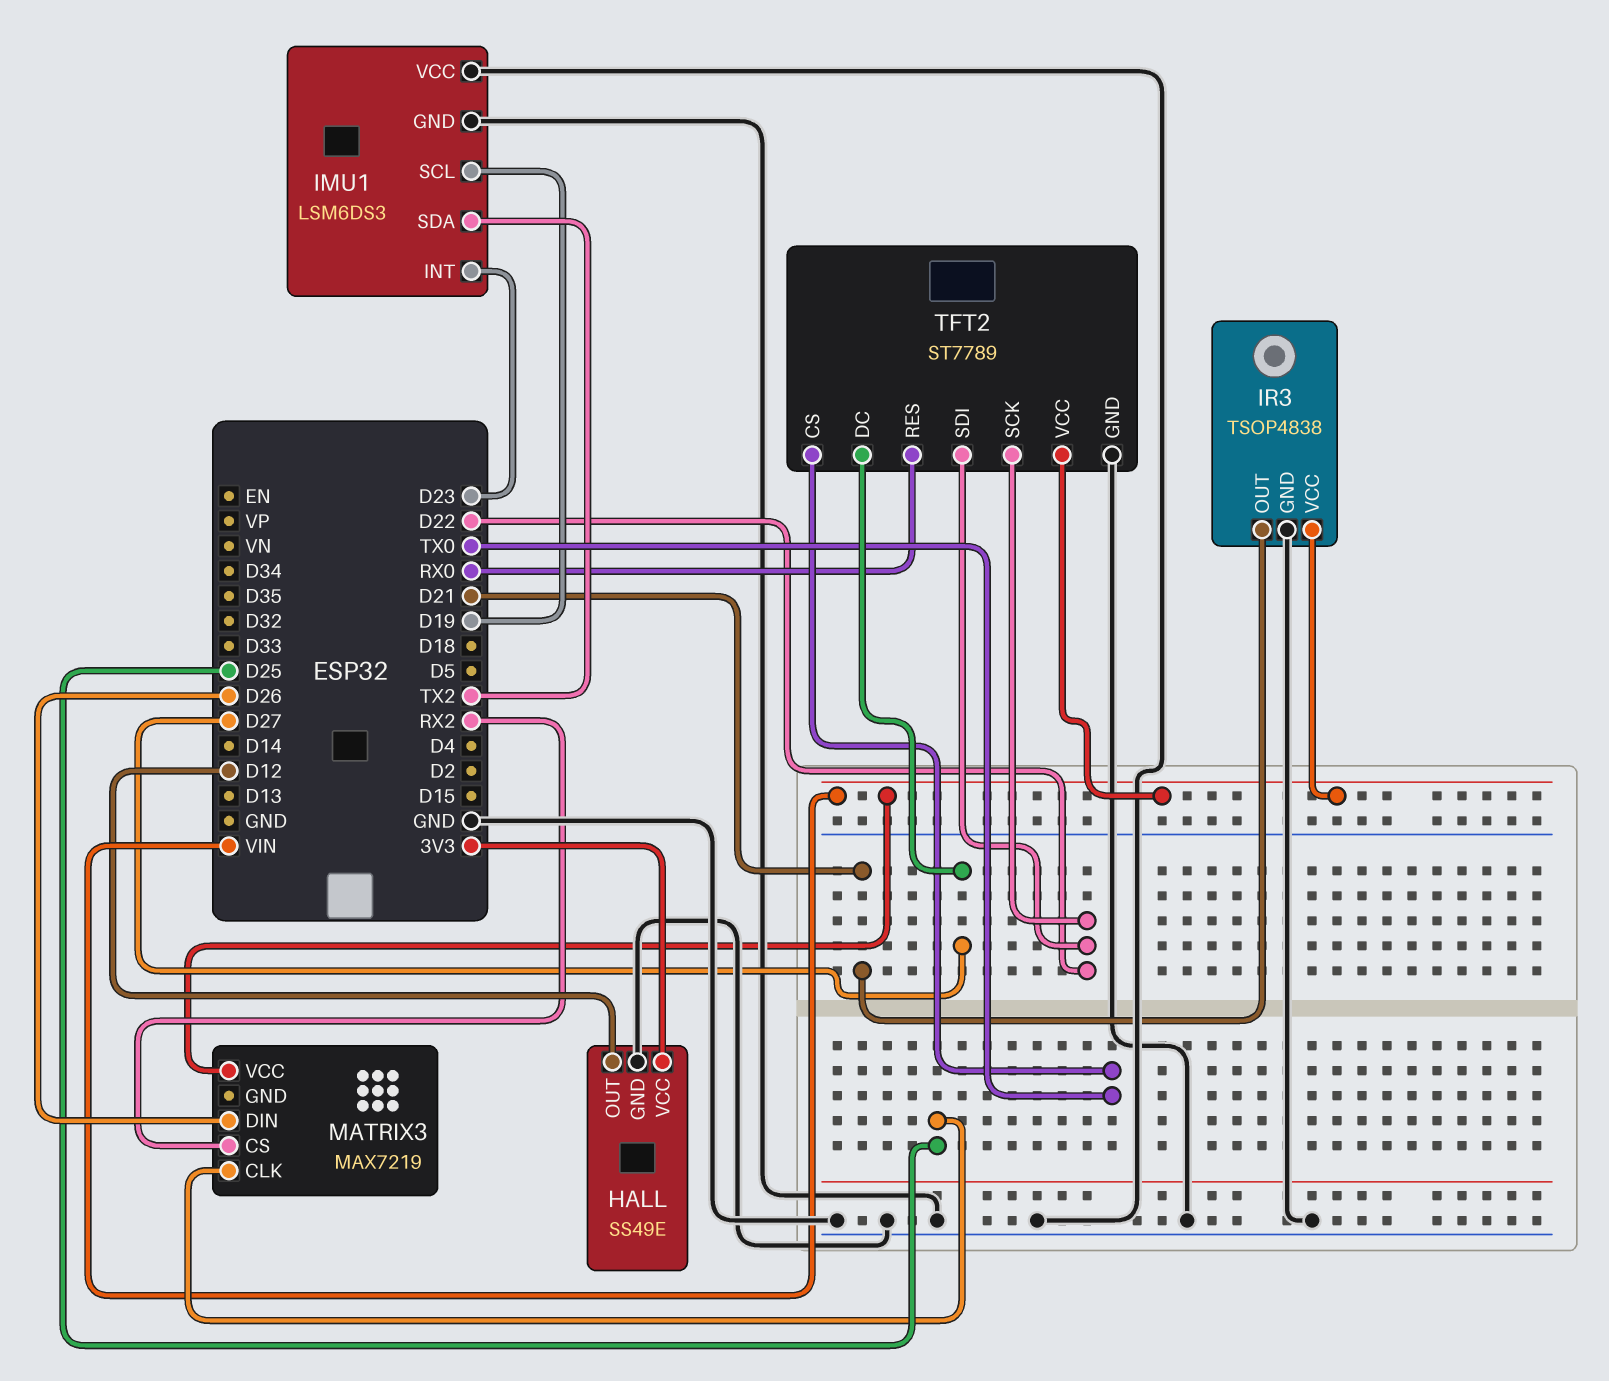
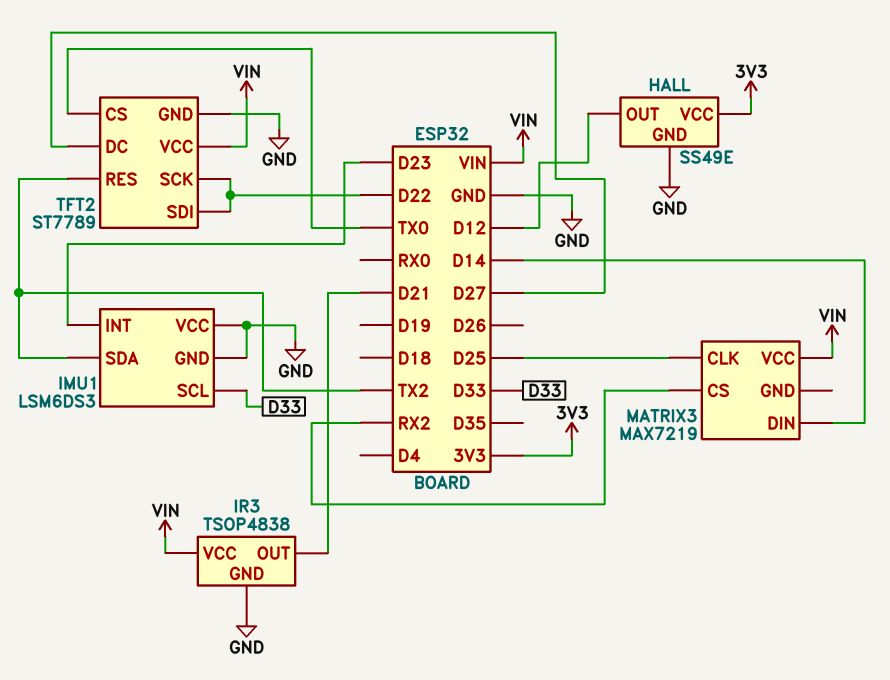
IMU1 pin SCL: D19 -> D33
MATRIX3 pin DIN: D26 -> D14
TFT2 pin RES: RX0 -> TX2

